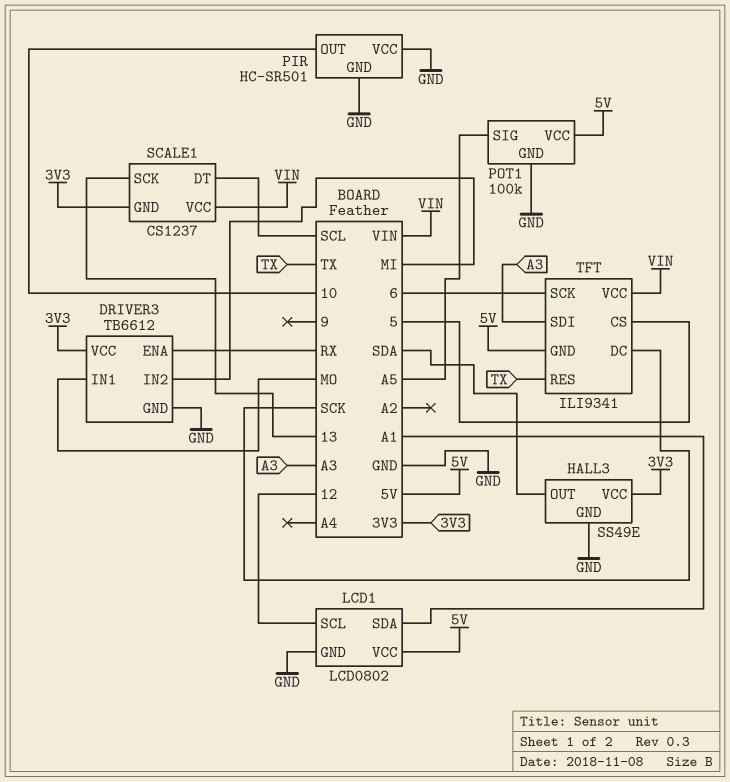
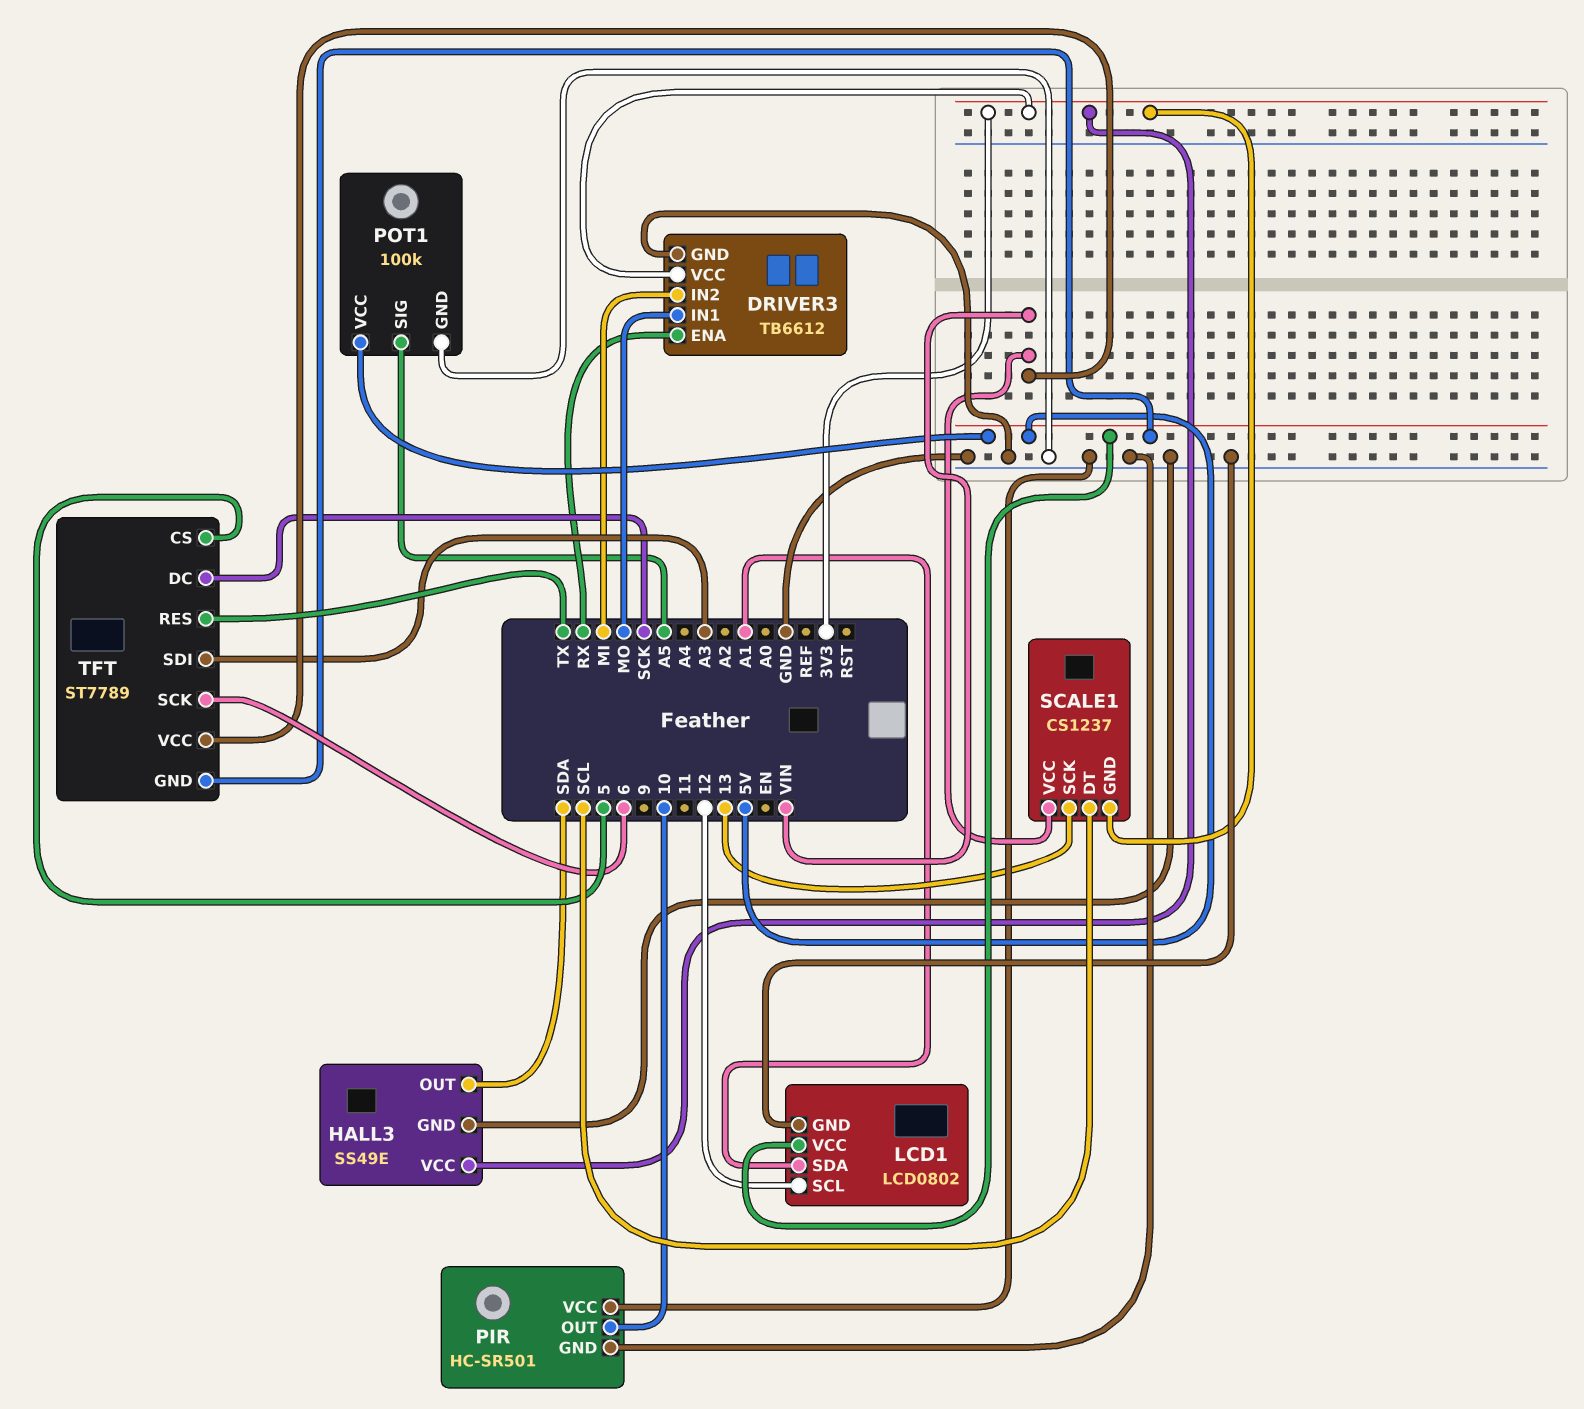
TFT: ILI9341 -> ST7789

